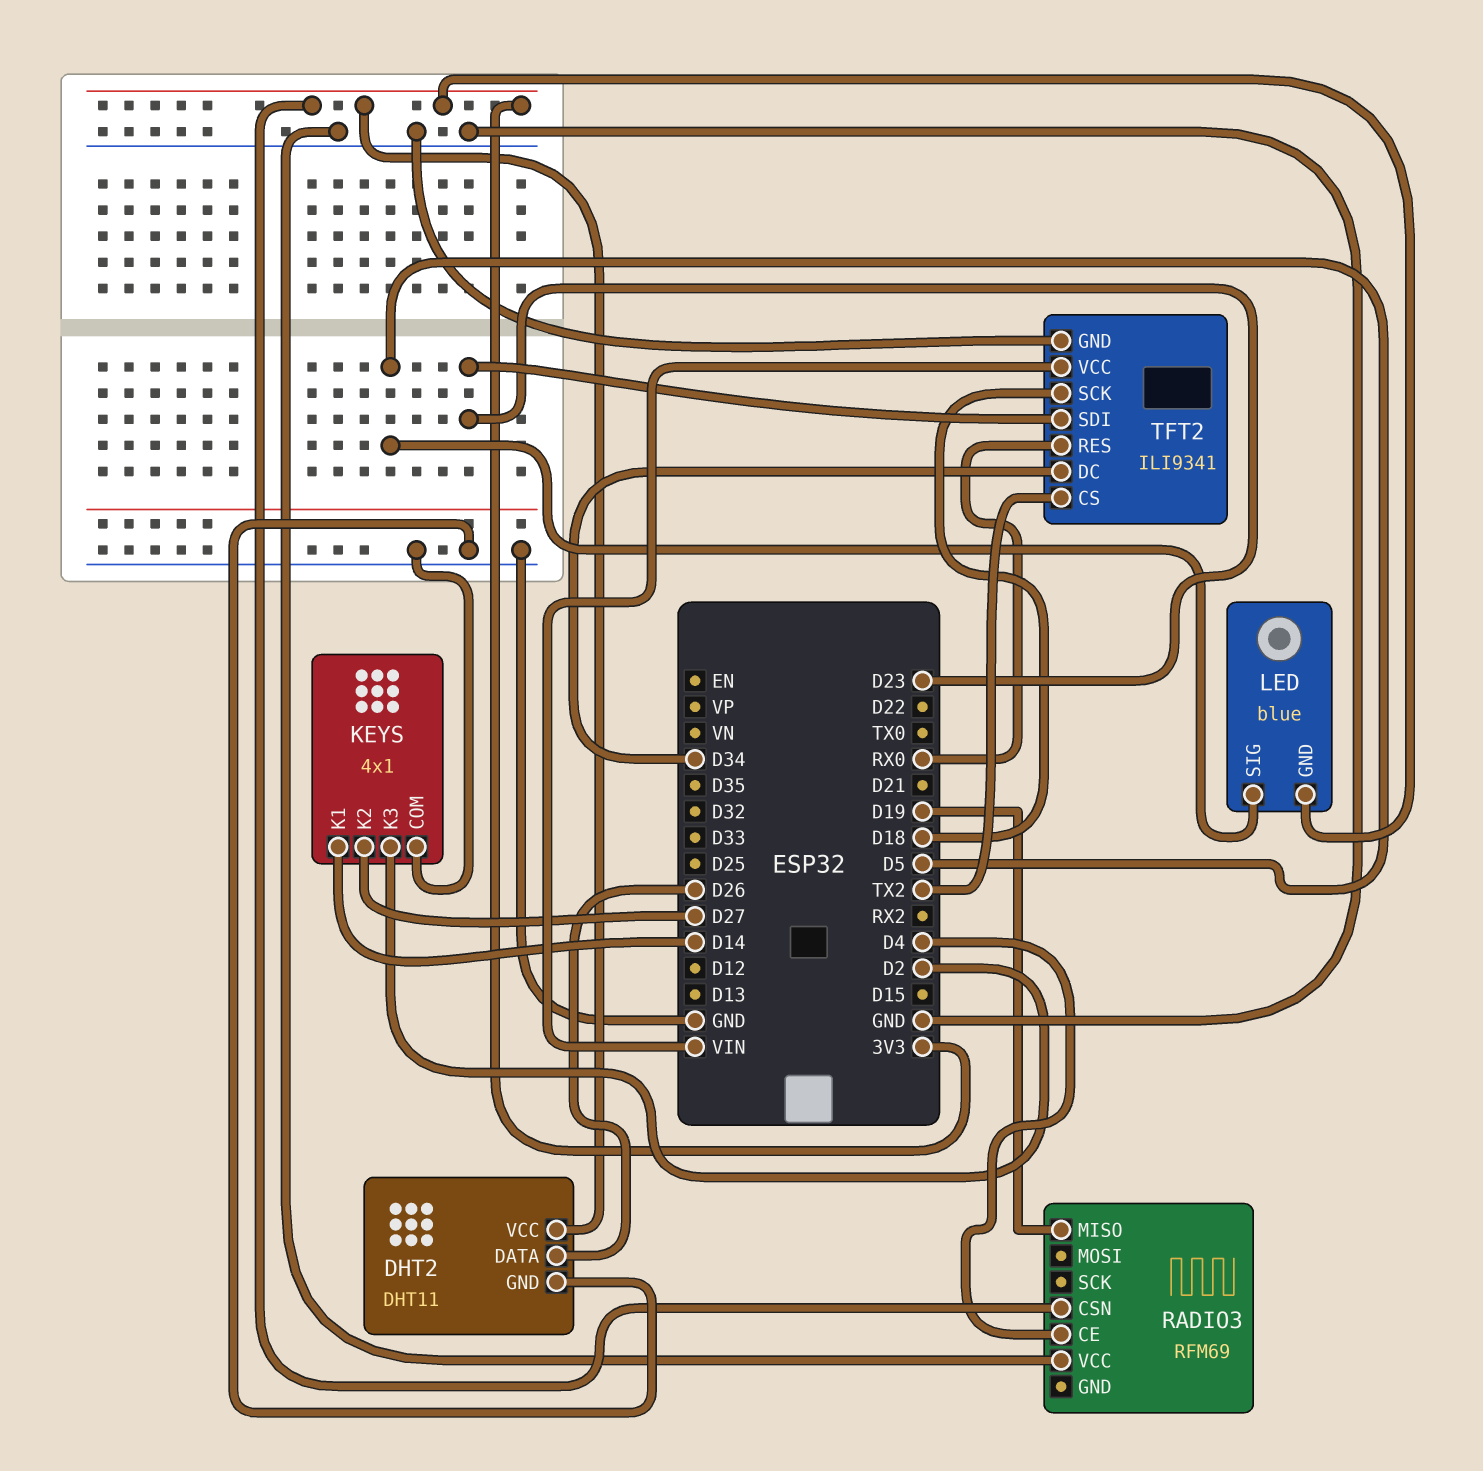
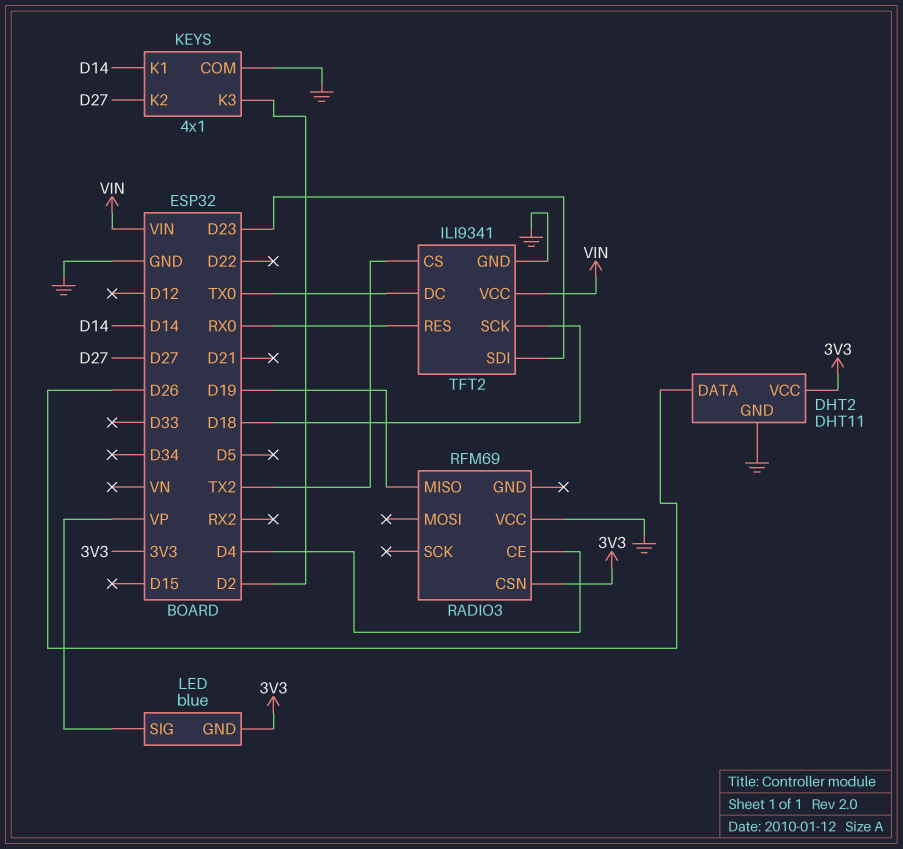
LED pin SIG: D5 -> VP
TFT2 pin DC: D34 -> TX0

